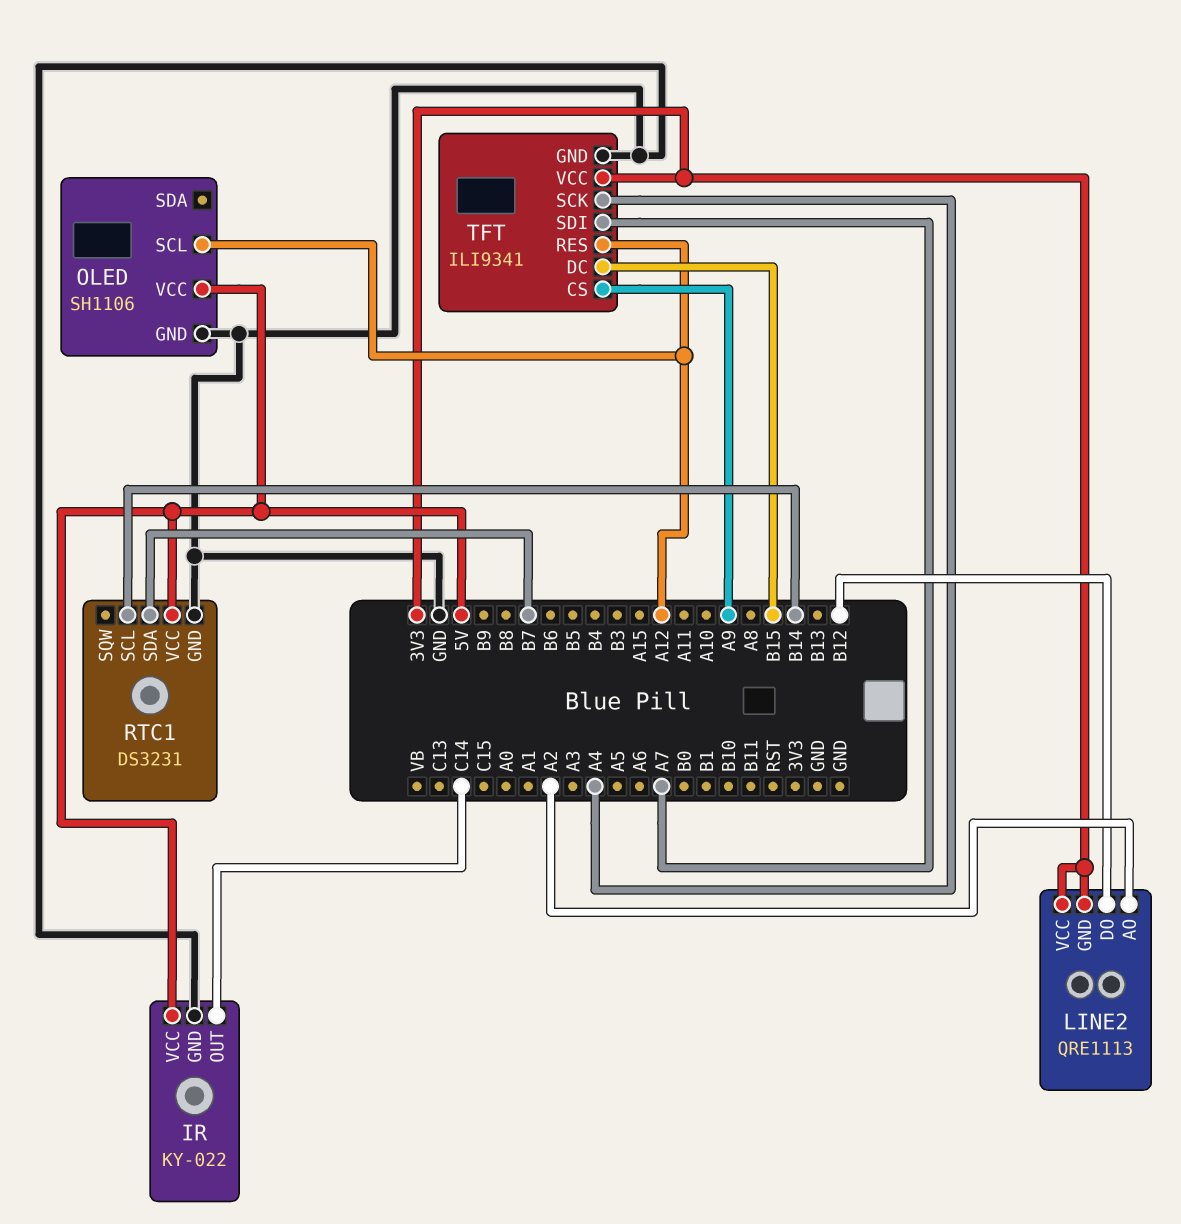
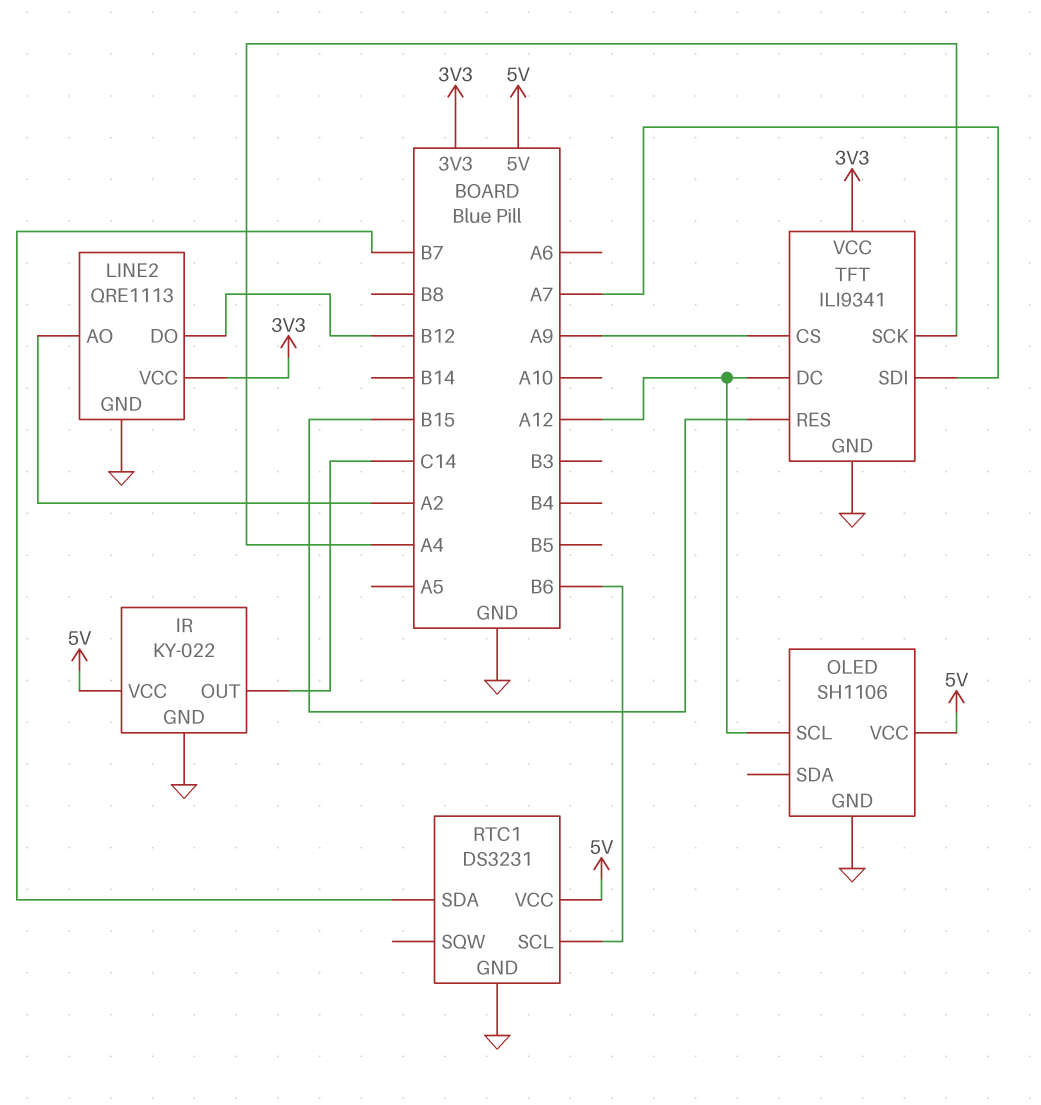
LINE2 pin GND: 3V3 -> GND
RTC1 pin SCL: B14 -> B6
TFT pin DC: B15 -> A12
TFT pin RES: A12 -> B15

